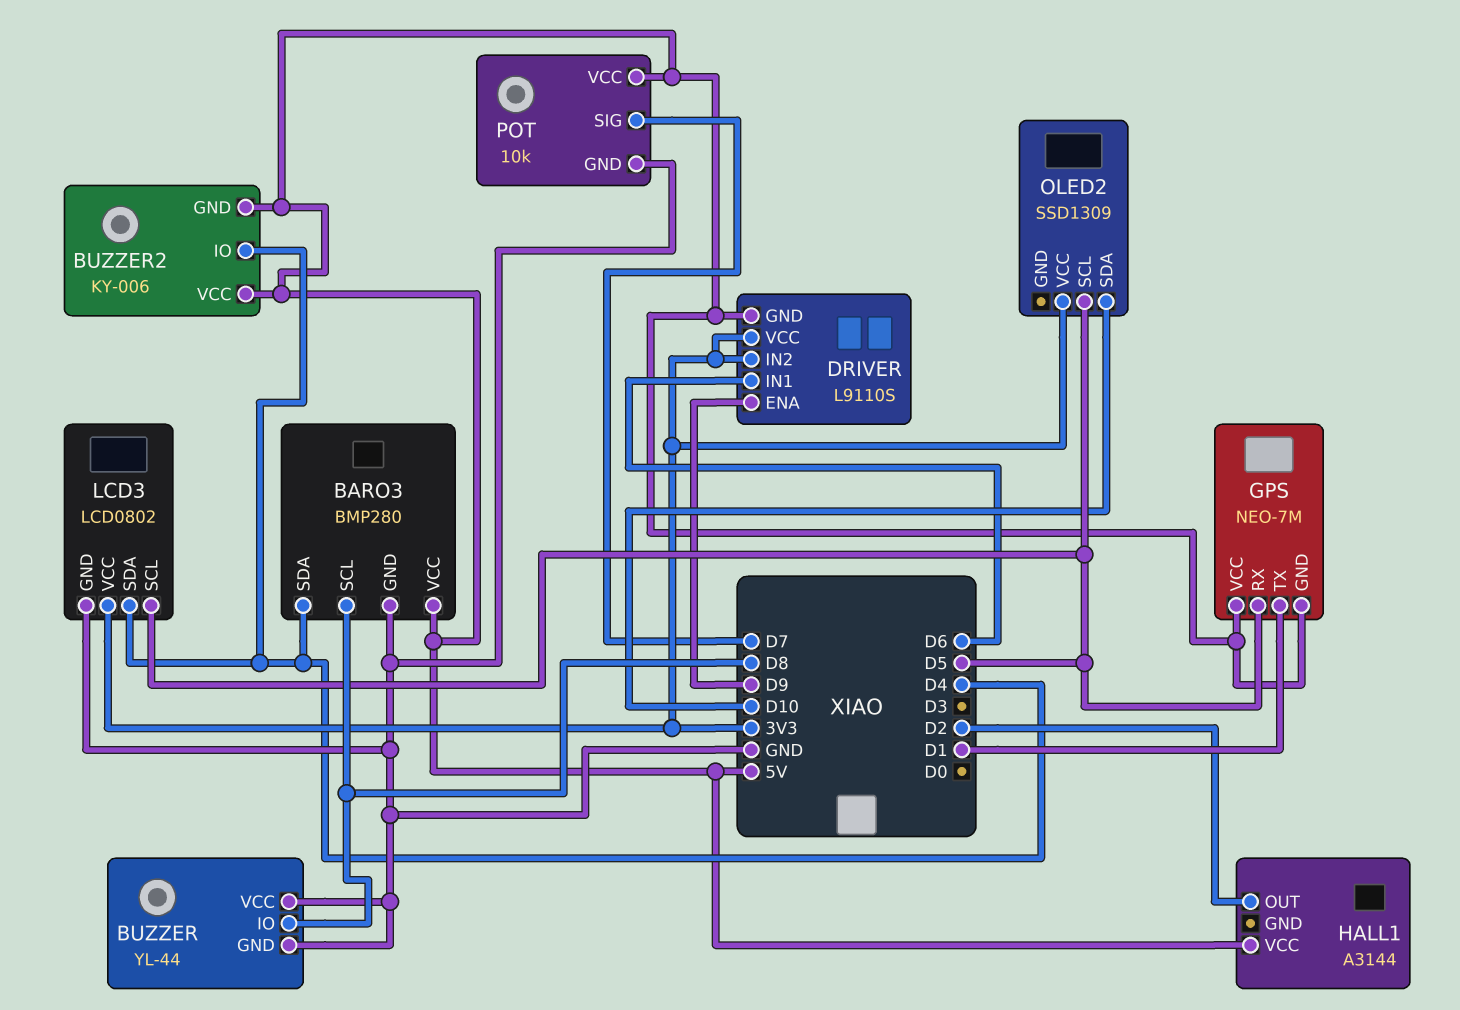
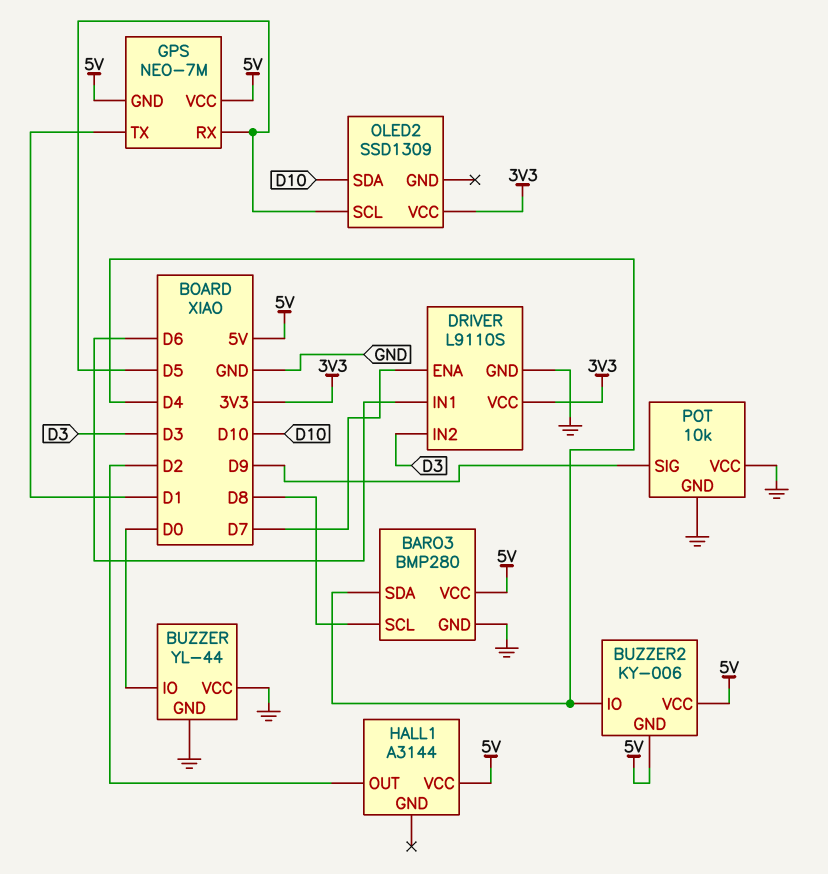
BUZZER pin IO: D8 -> D0
DRIVER pin ENA: D9 -> D7
DRIVER pin GND: 5V -> GND
DRIVER pin IN2: 3V3 -> D3
LCD3: LCD0802 -> none
LCD3 pin GND: GND -> none
LCD3 pin SCL: D5 -> none
LCD3 pin SDA: D4 -> none
LCD3 pin VCC: 3V3 -> none
POT pin SIG: D7 -> D9
POT pin VCC: 5V -> GND

